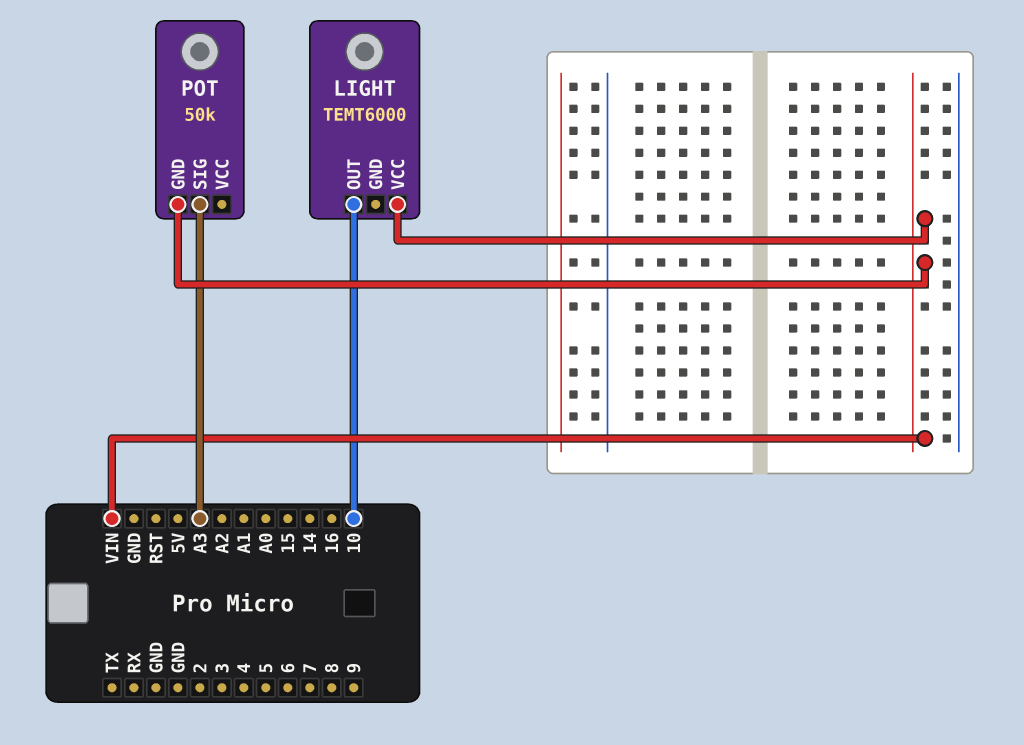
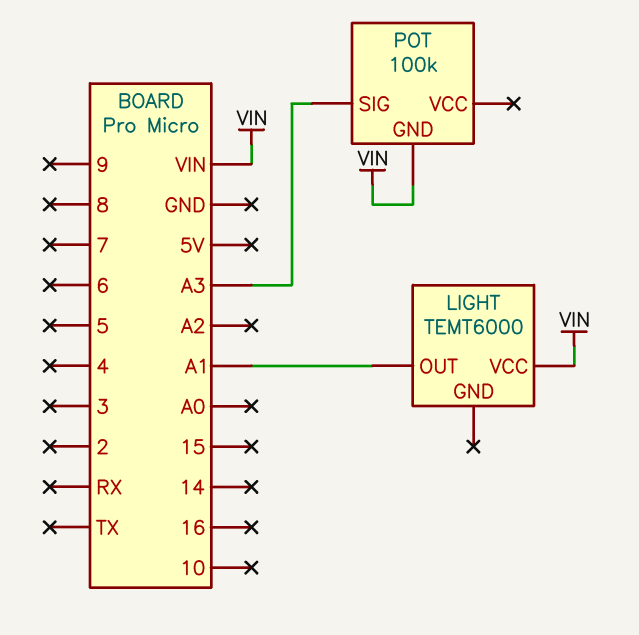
LIGHT pin OUT: 10 -> A1
POT: 50k -> 100k

